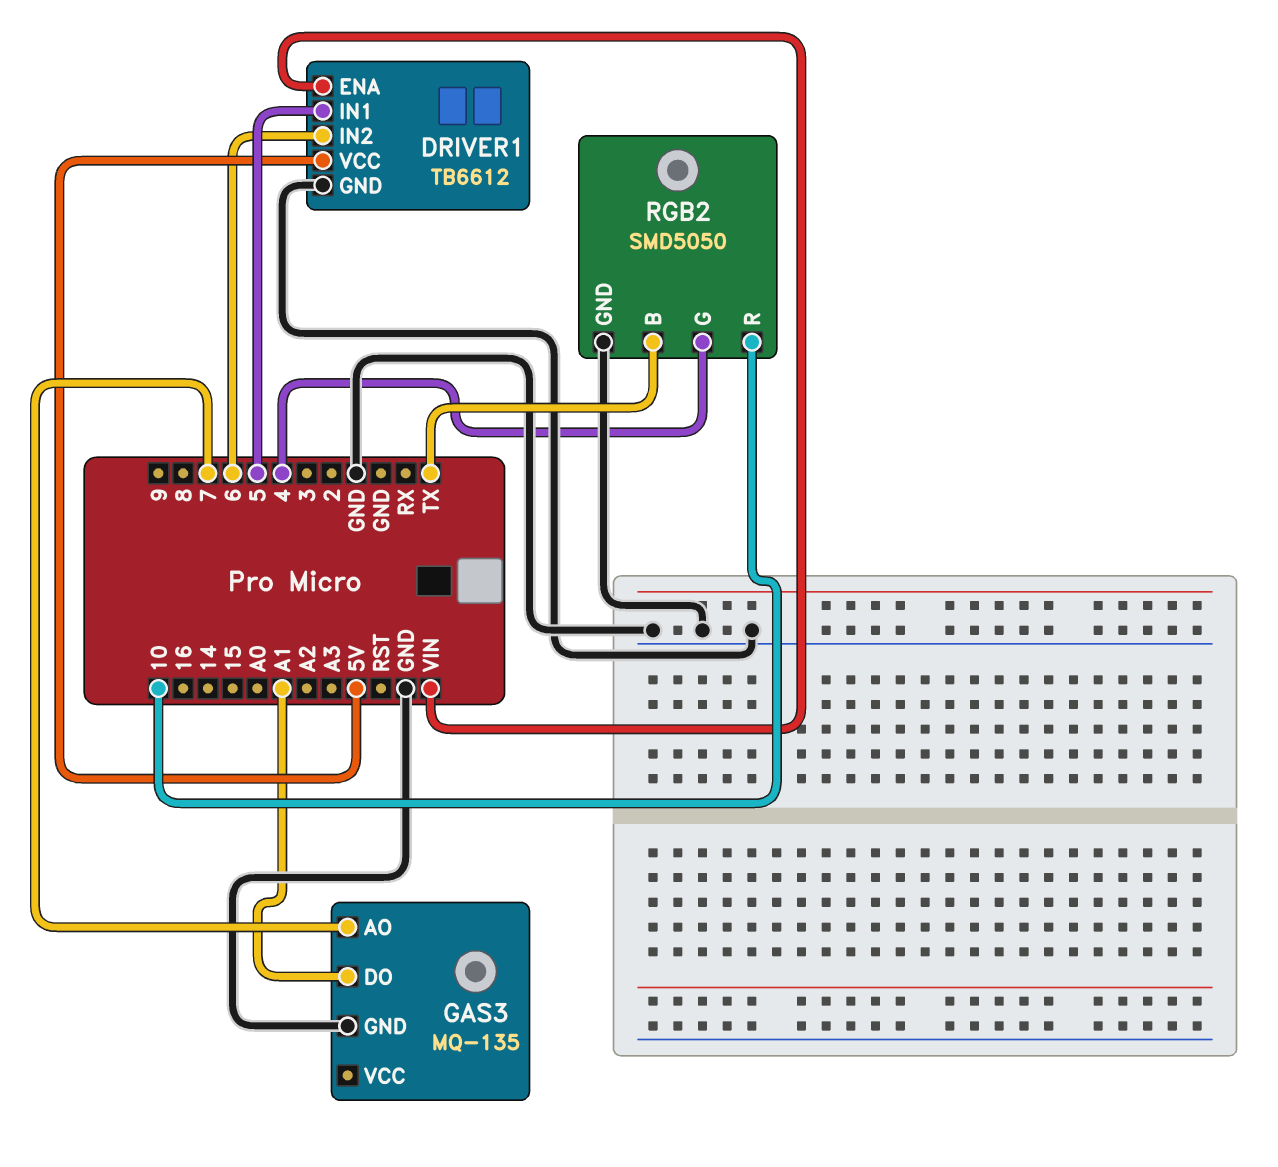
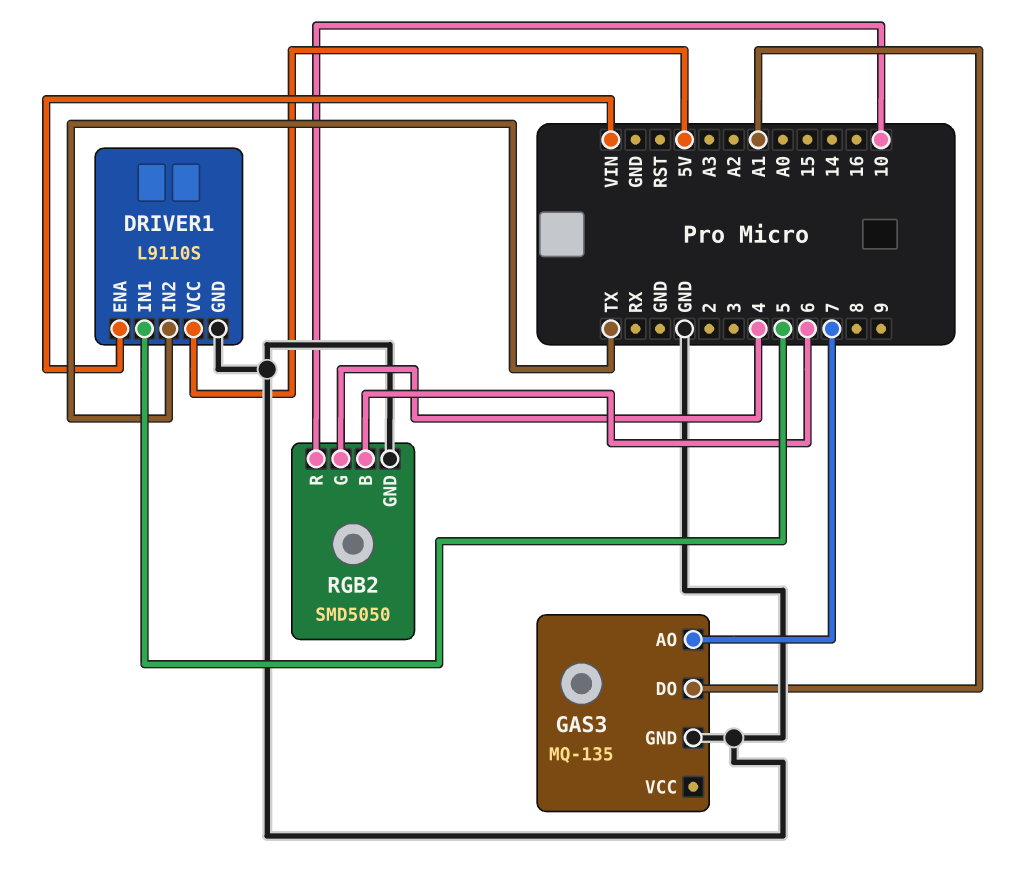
DRIVER1: TB6612 -> L9110S
DRIVER1 pin IN2: 6 -> TX
RGB2 pin B: TX -> 6

